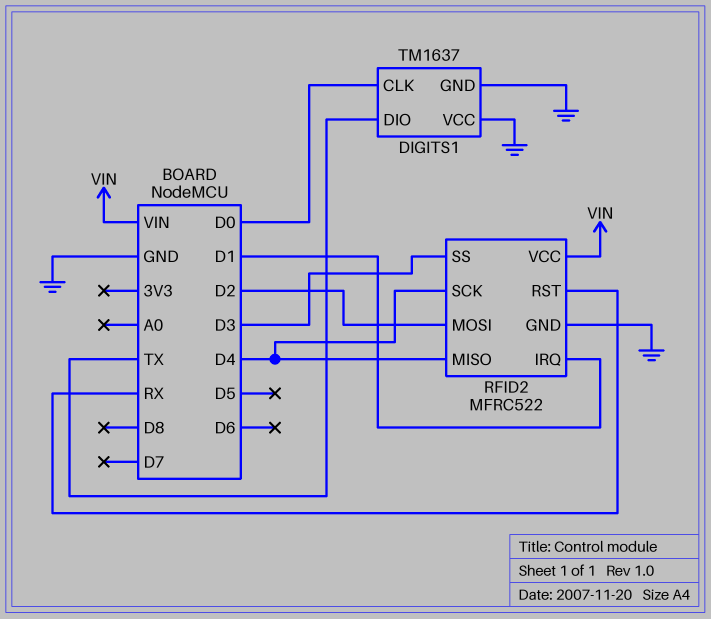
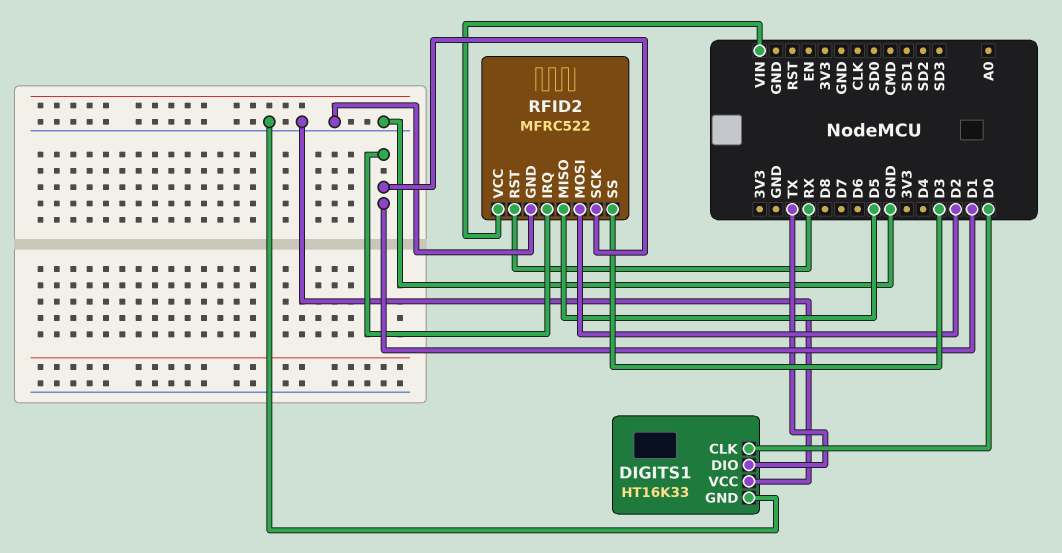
DIGITS1: TM1637 -> HT16K33
RFID2 pin MISO: D4 -> D5
RFID2 pin SCK: D4 -> D1

